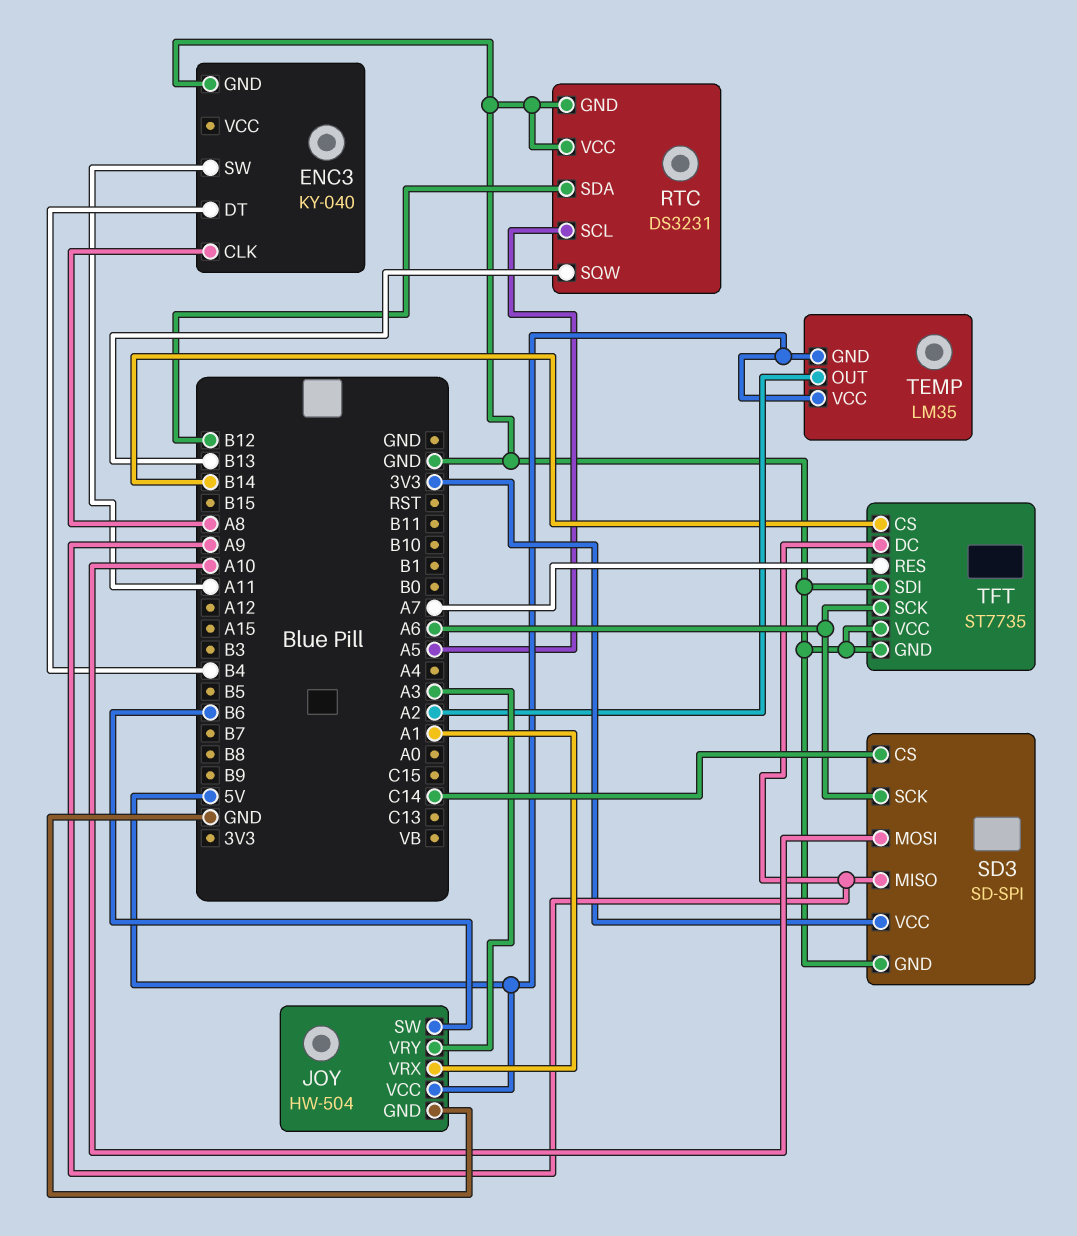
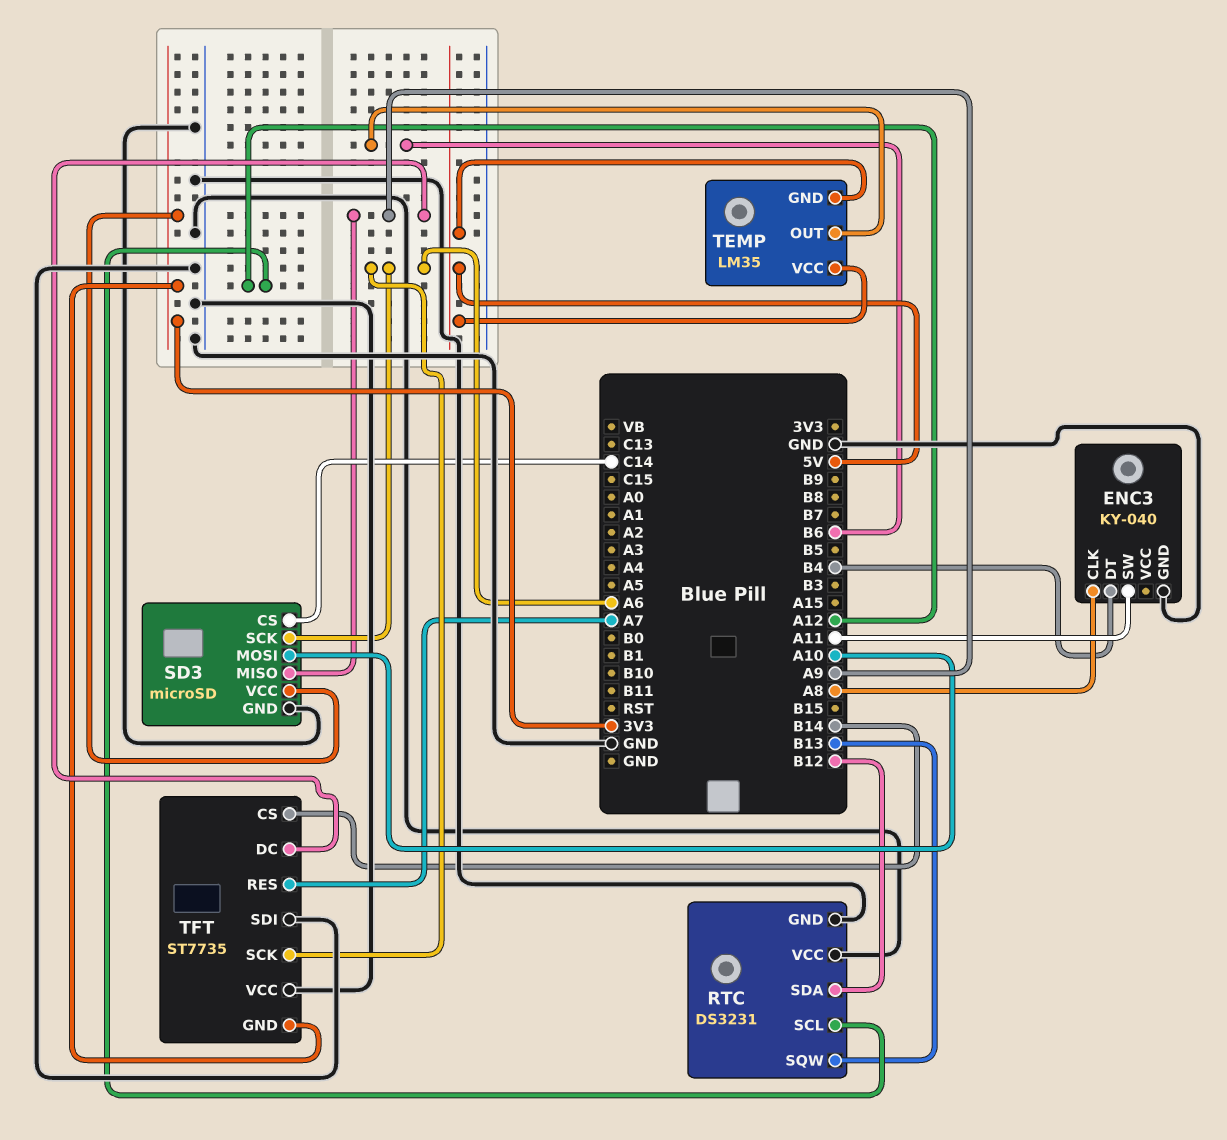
JOY: HW-504 -> none
JOY pin GND: GND -> none
JOY pin SW: B6 -> none
JOY pin VCC: 5V -> none
JOY pin VRX: A1 -> none
JOY pin VRY: A3 -> none
RTC pin SCL: A5 -> A12
SD3: SD-SPI -> microSD
TEMP pin OUT: A2 -> B6
TFT pin GND: GND -> 3V3

